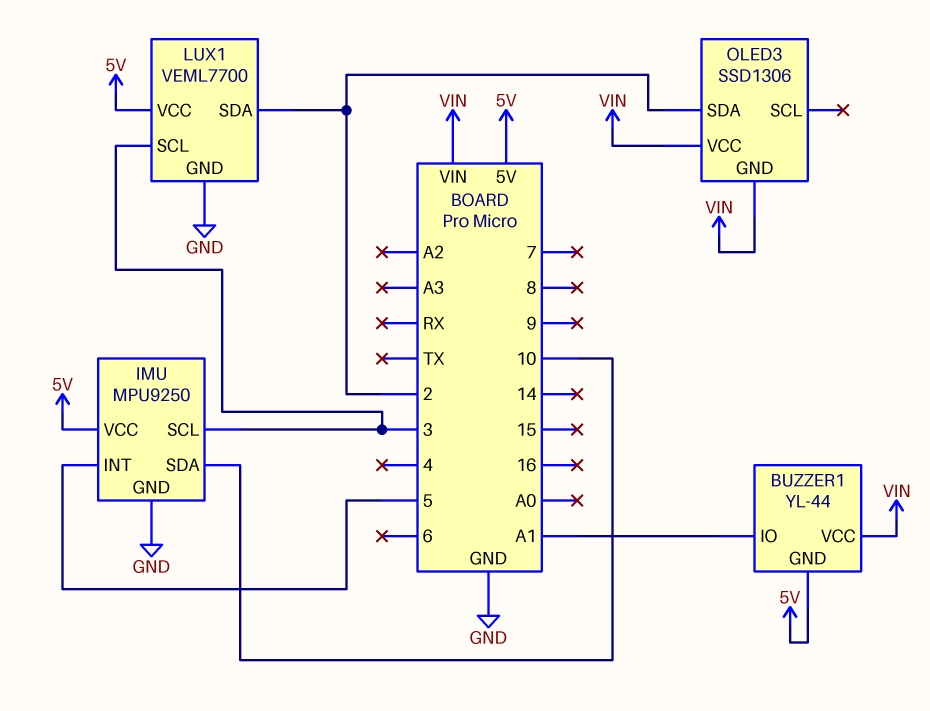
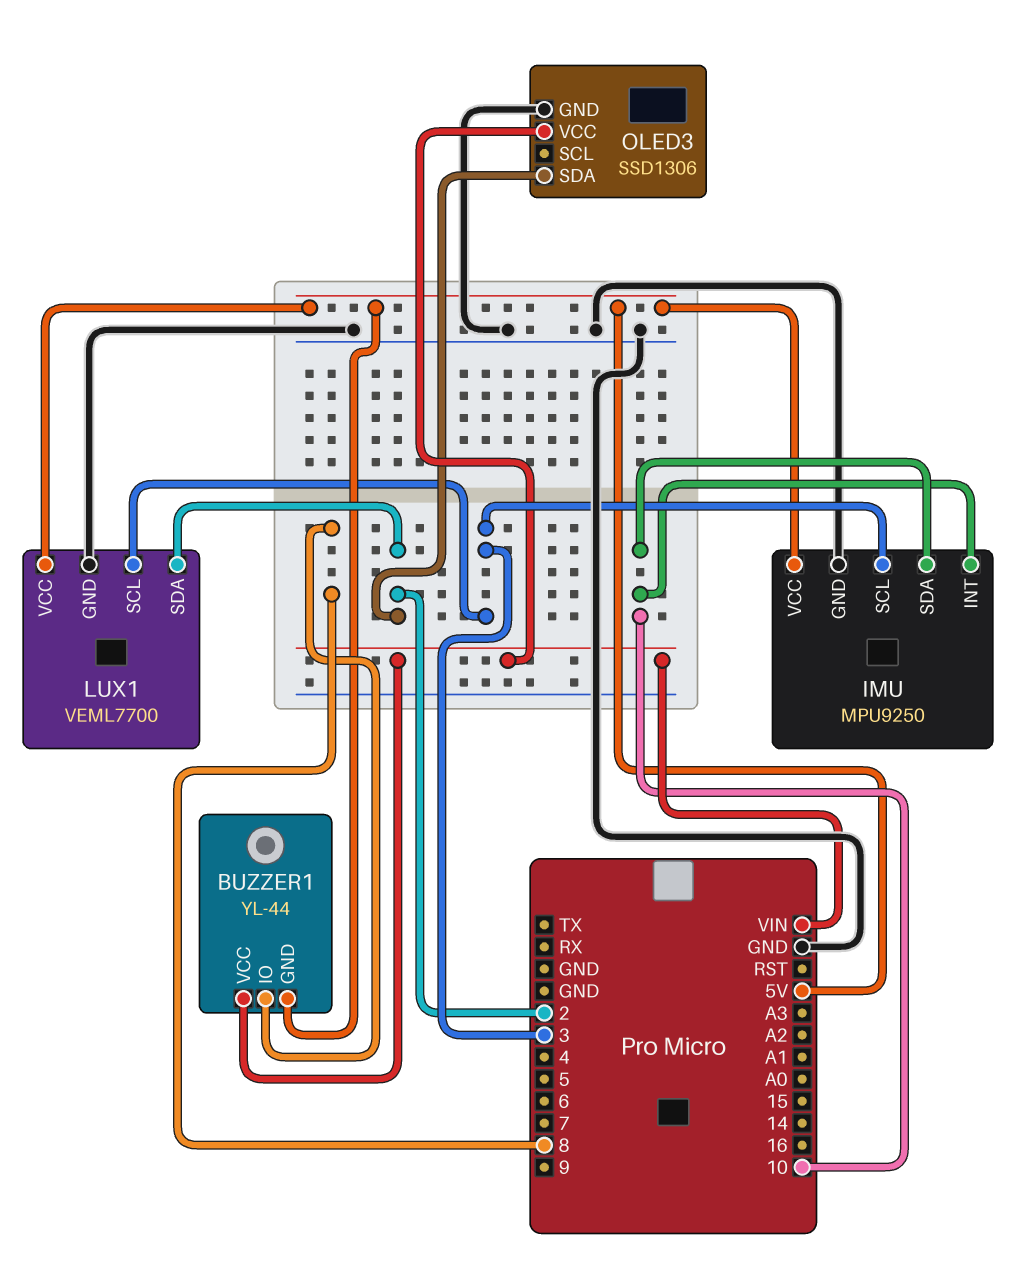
BUZZER1 pin IO: A1 -> 8
IMU pin INT: 5 -> 10
OLED3 pin GND: VIN -> GND

